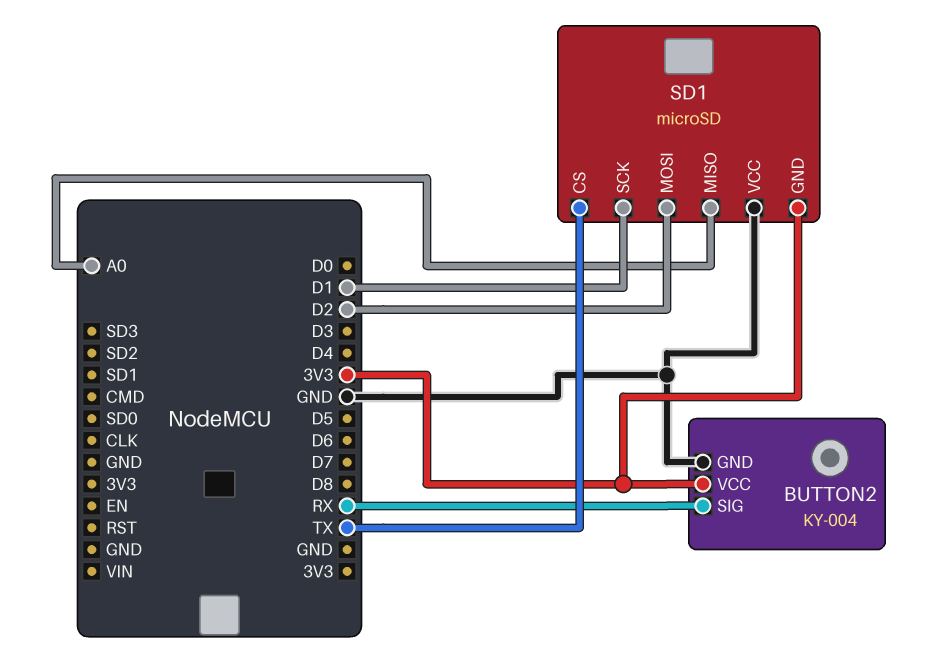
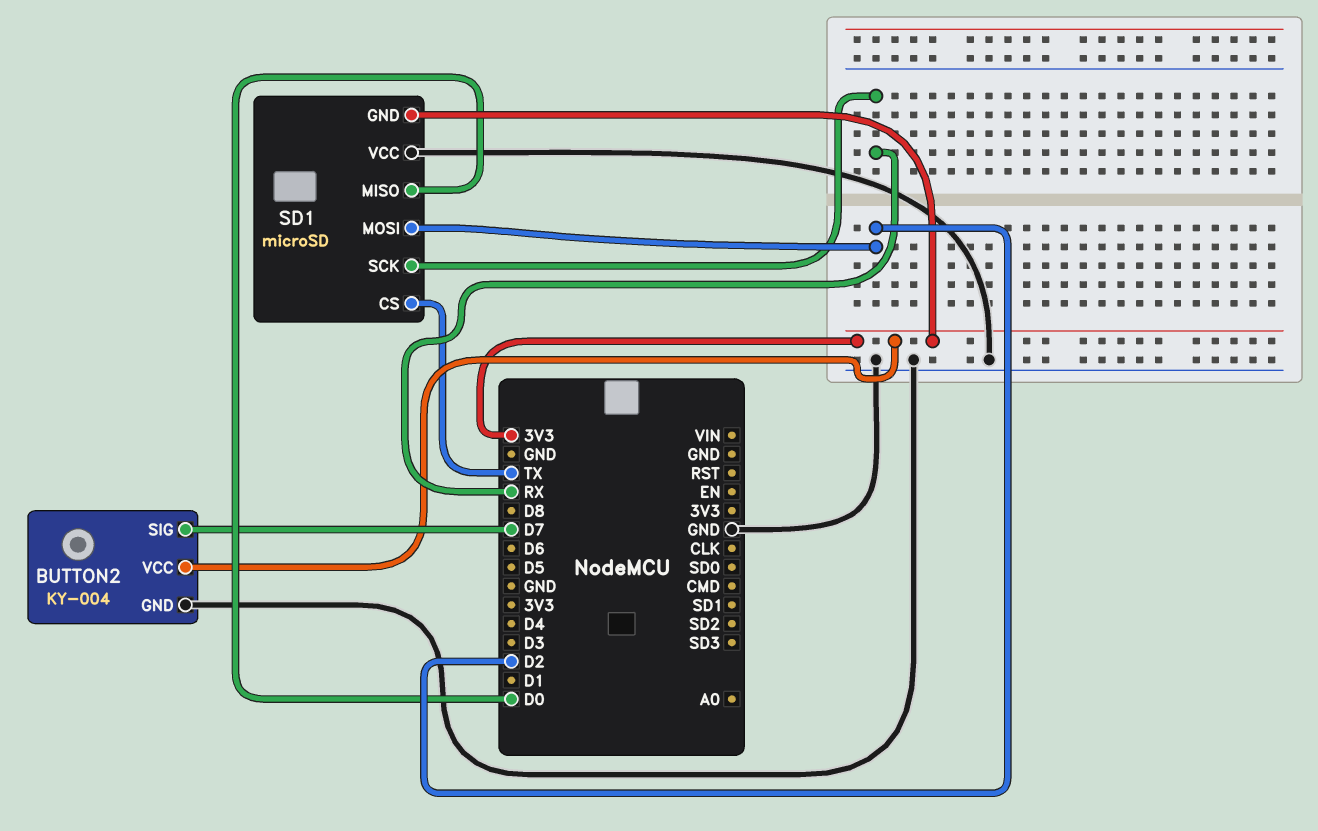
BUTTON2 pin SIG: RX -> D7
SD1 pin MISO: A0 -> D0
SD1 pin SCK: D1 -> RX

